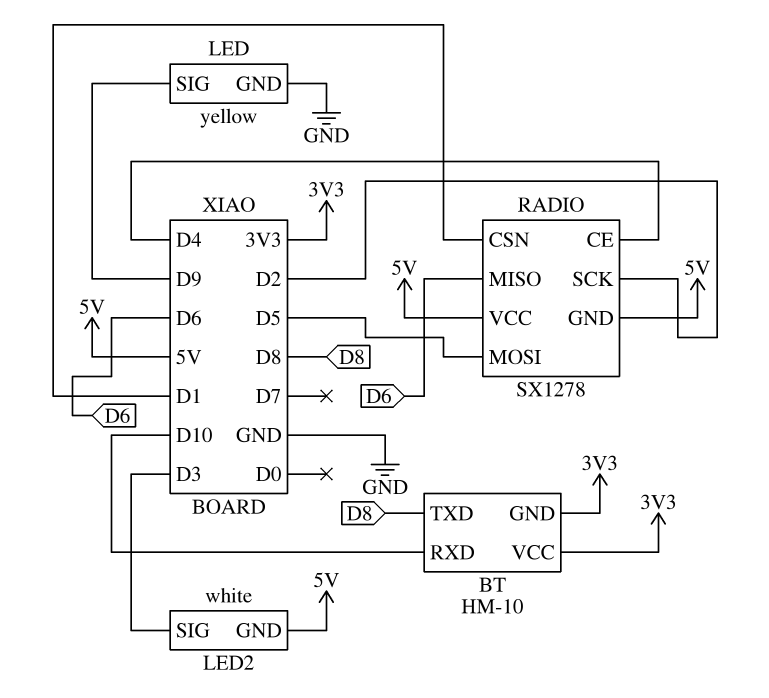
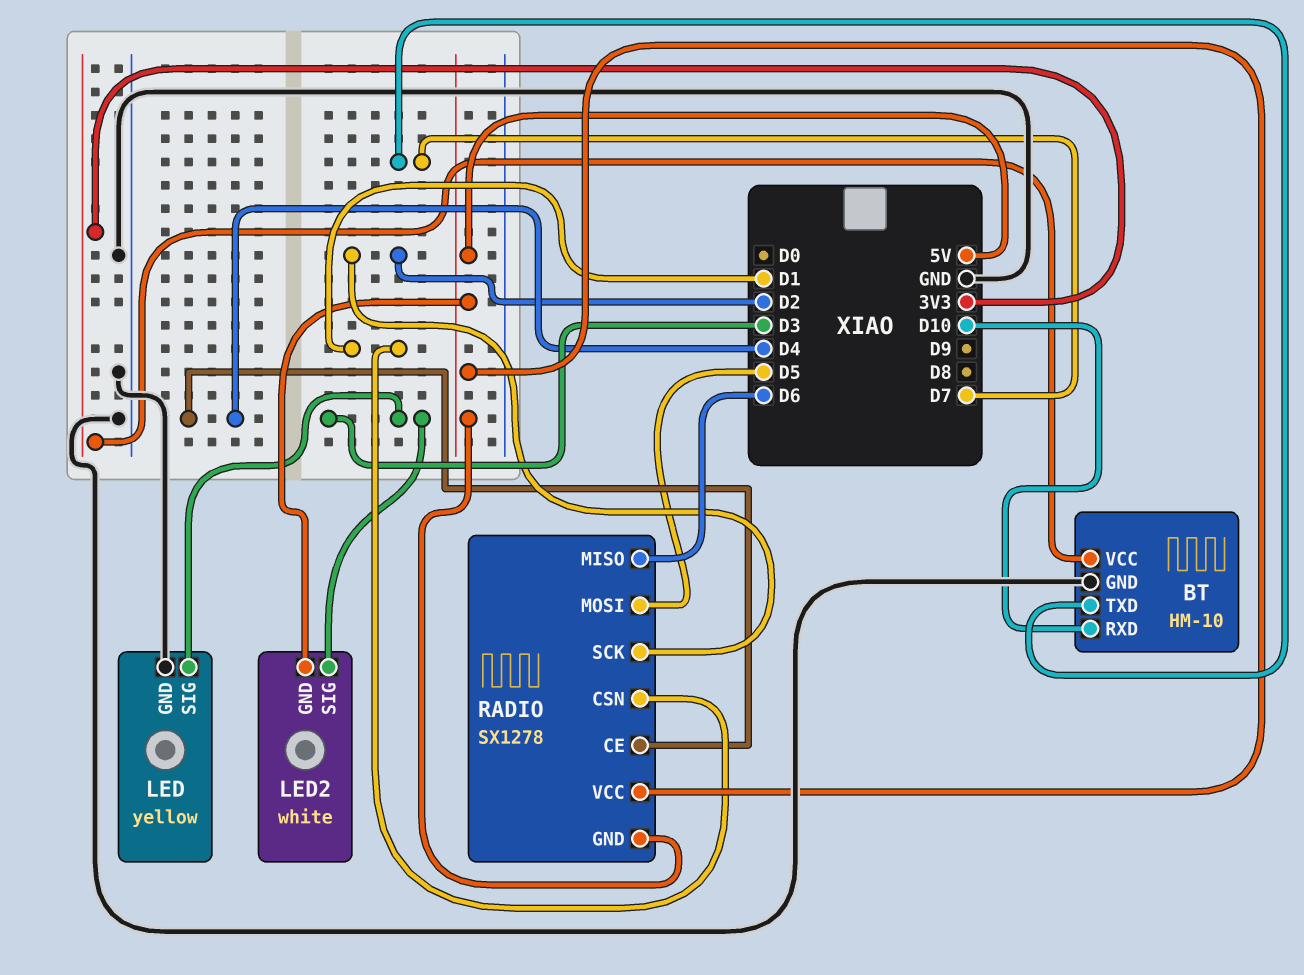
BT pin GND: 3V3 -> GND
BT pin TXD: D8 -> D7
LED pin SIG: D9 -> D3

